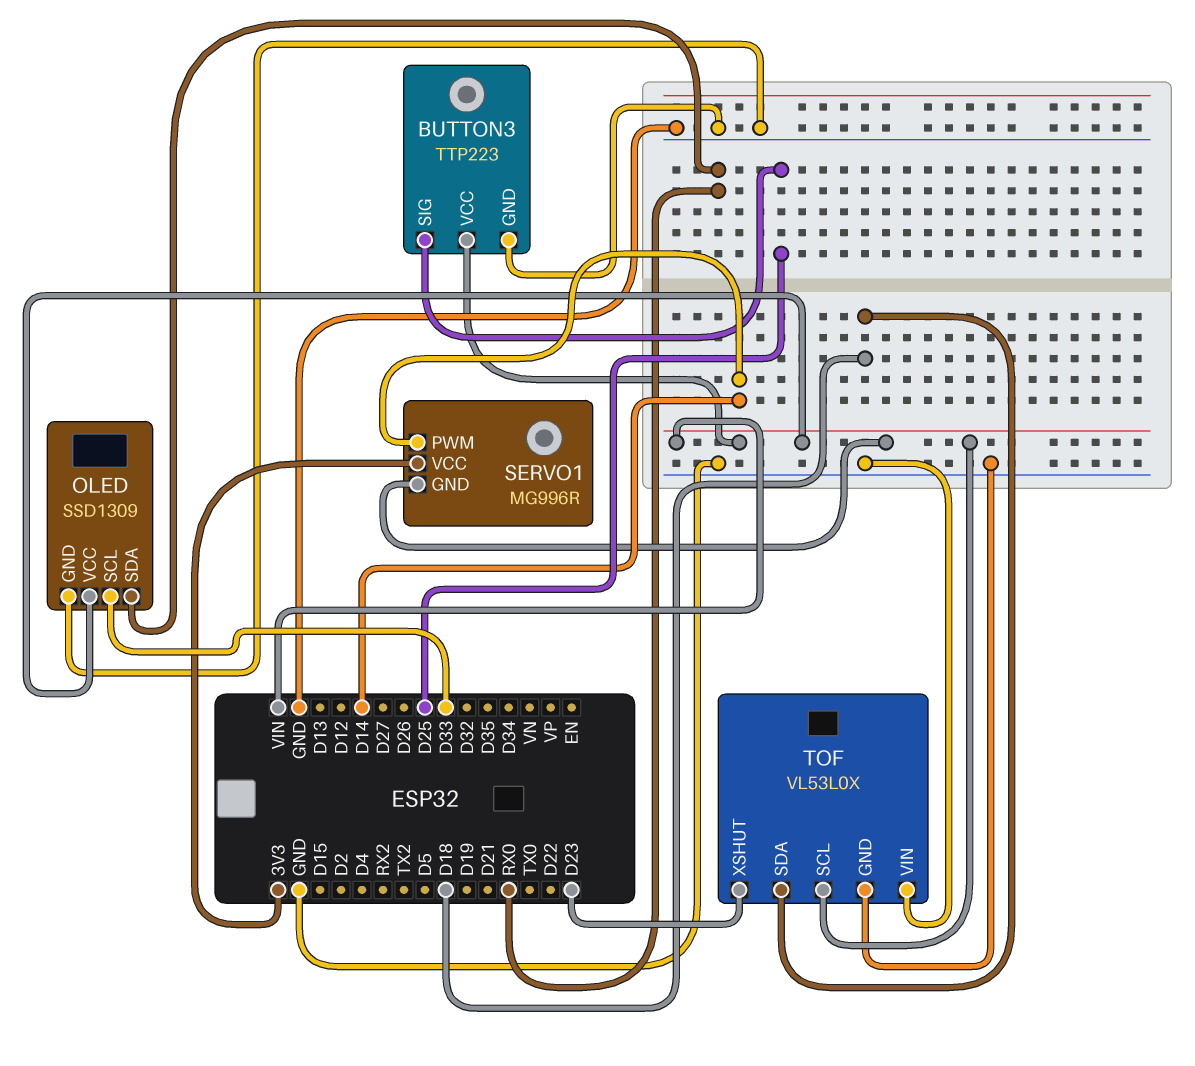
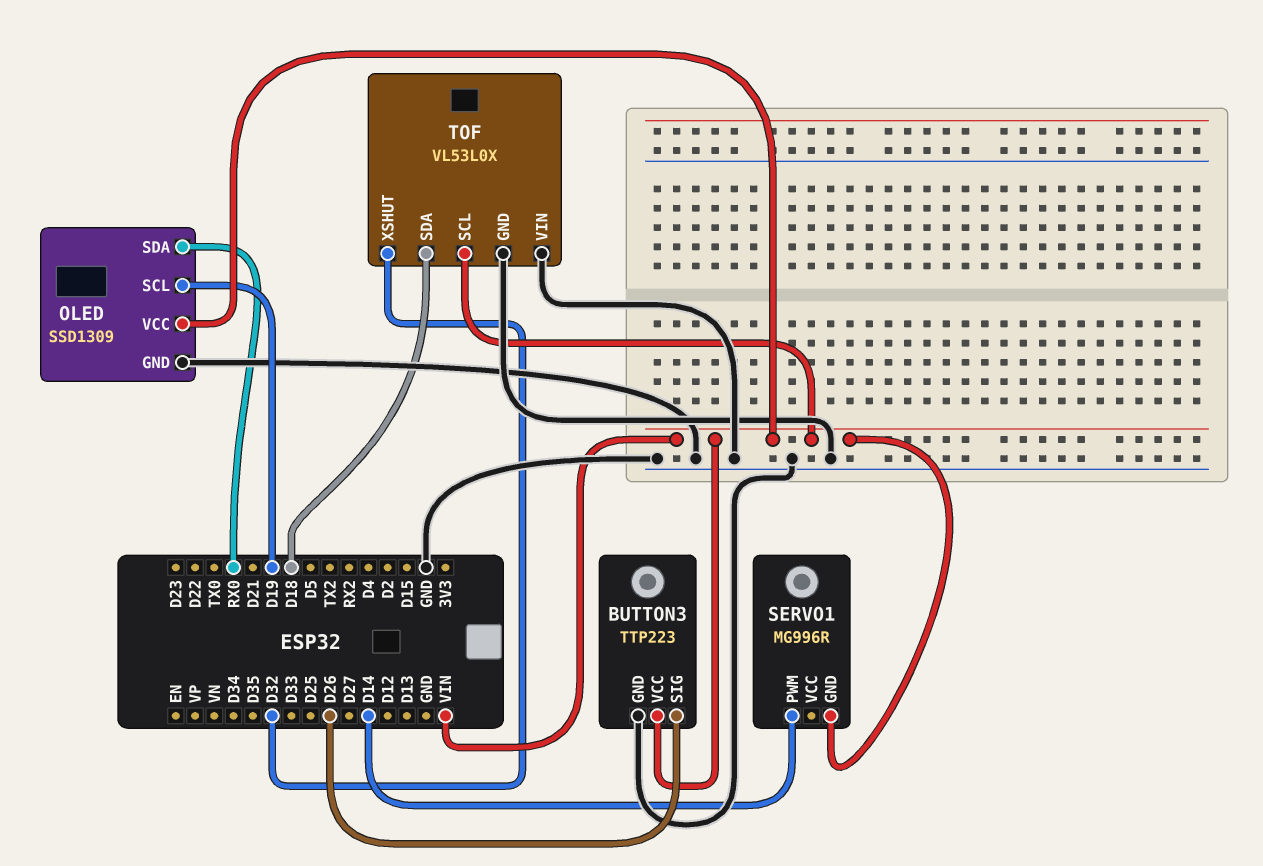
BUTTON3 pin SIG: D25 -> D26
OLED pin SCL: D33 -> D19
SERVO1 pin VCC: 3V3 -> none
TOF pin XSHUT: D23 -> D32

